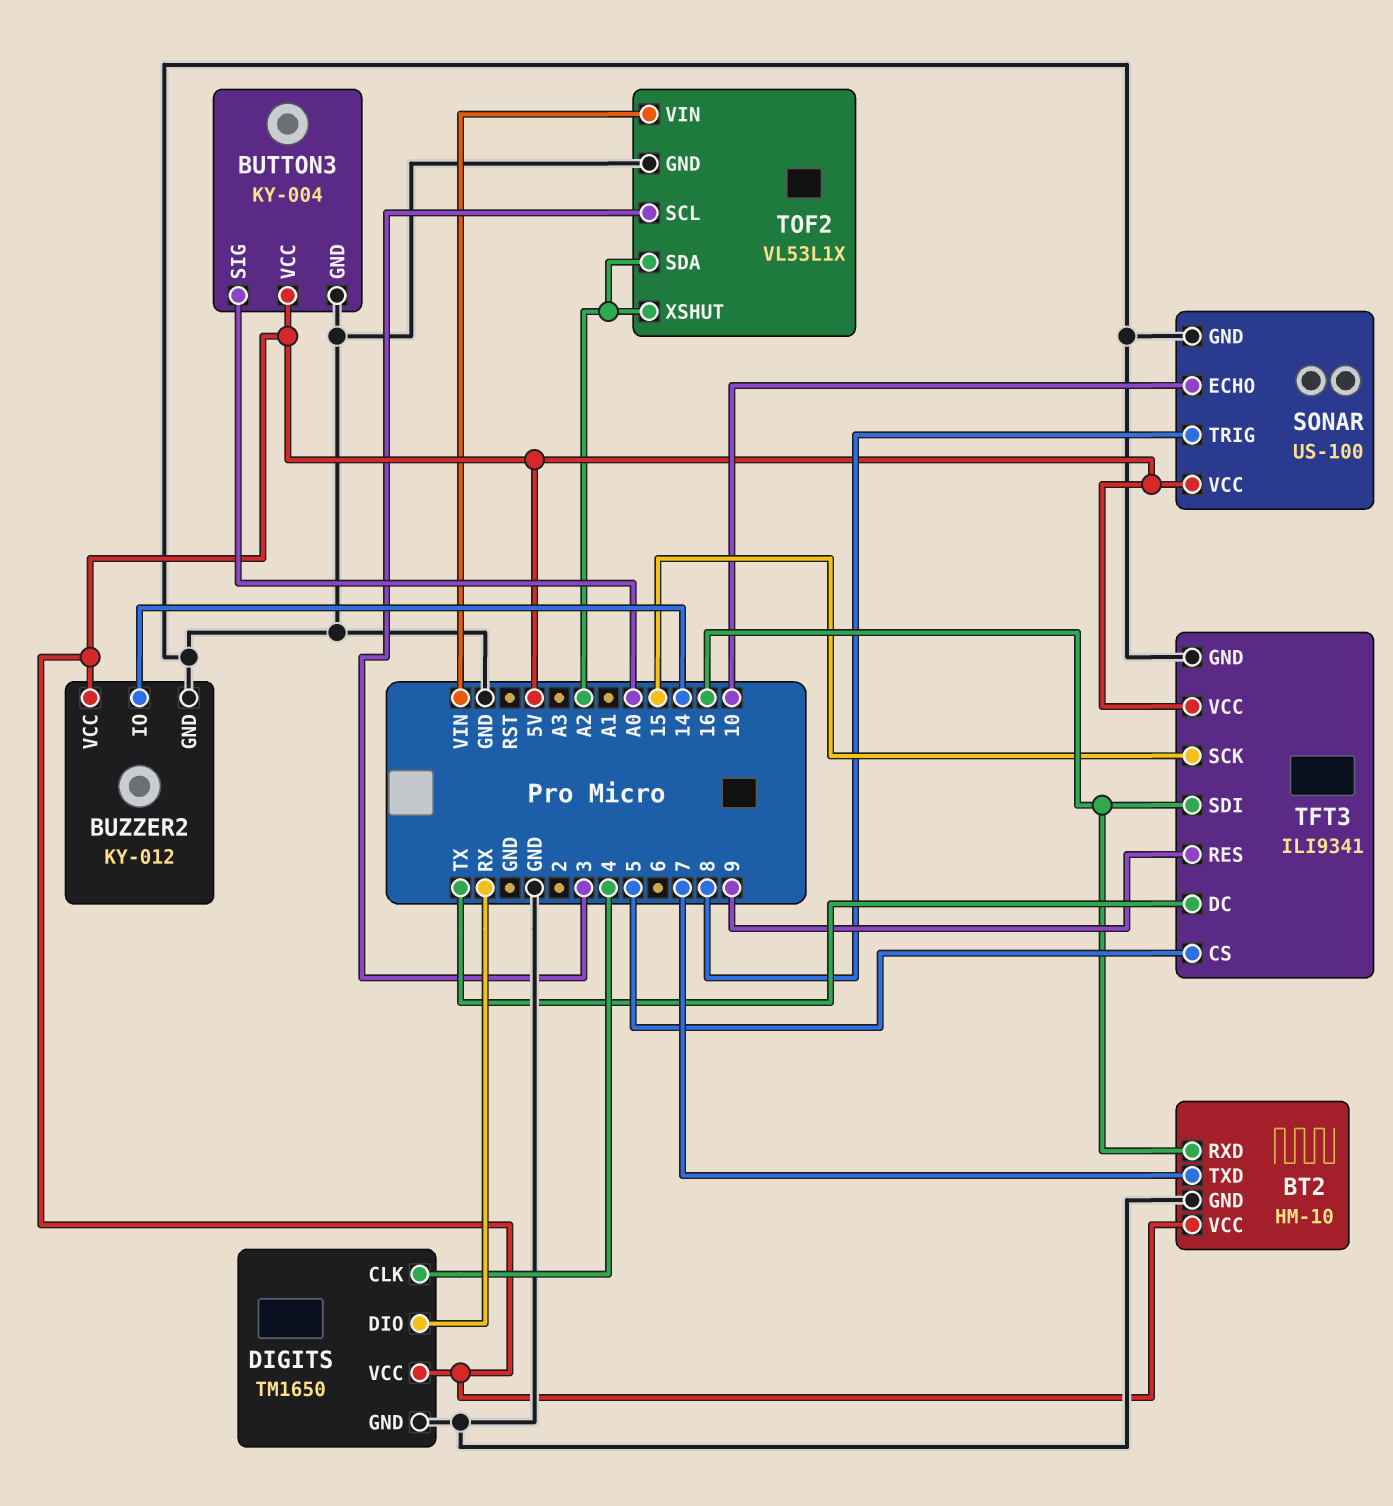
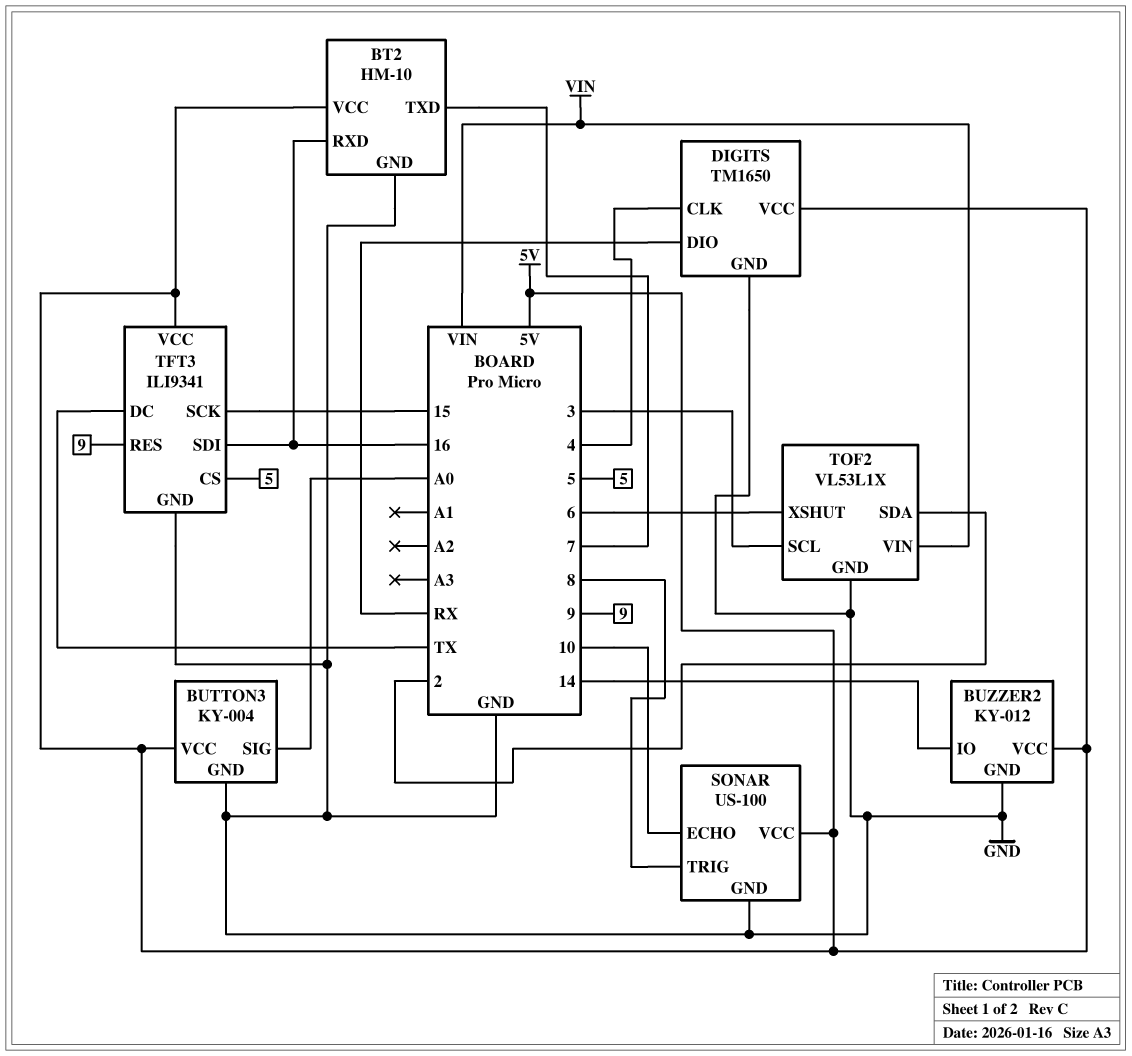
TOF2 pin SDA: A2 -> 2
TOF2 pin XSHUT: A2 -> 6

